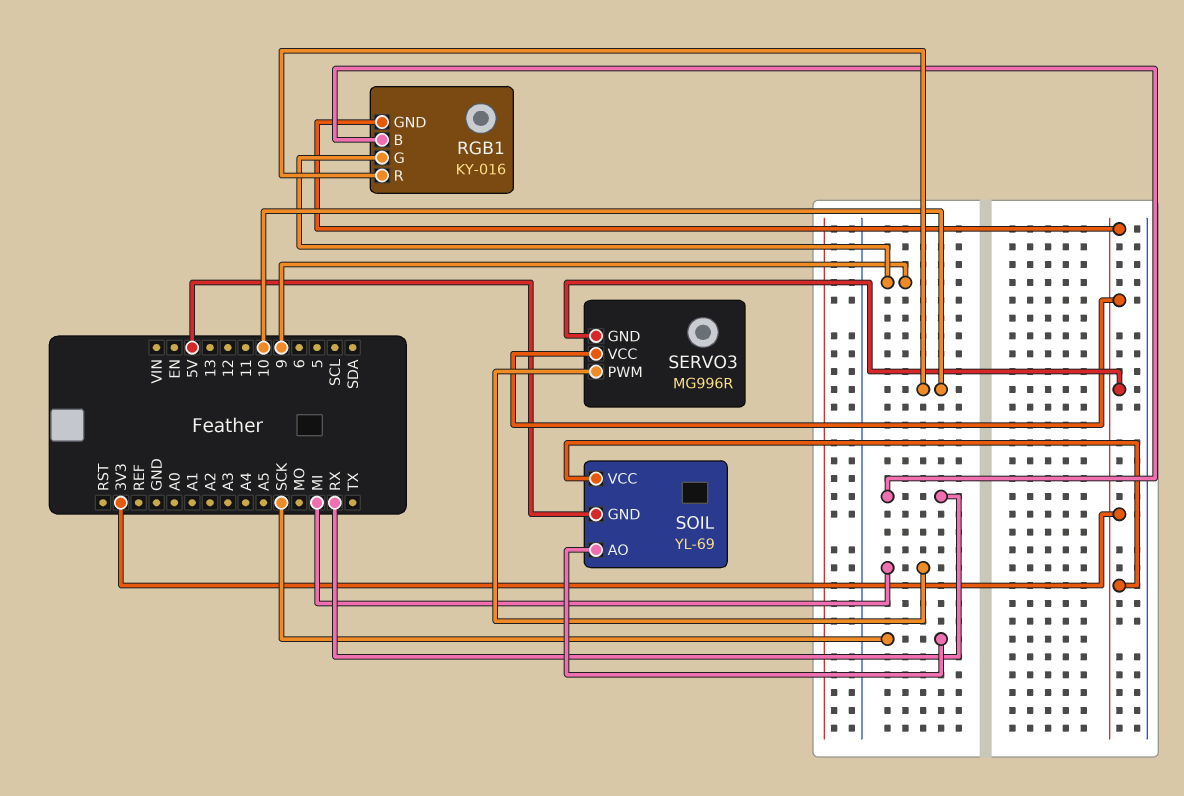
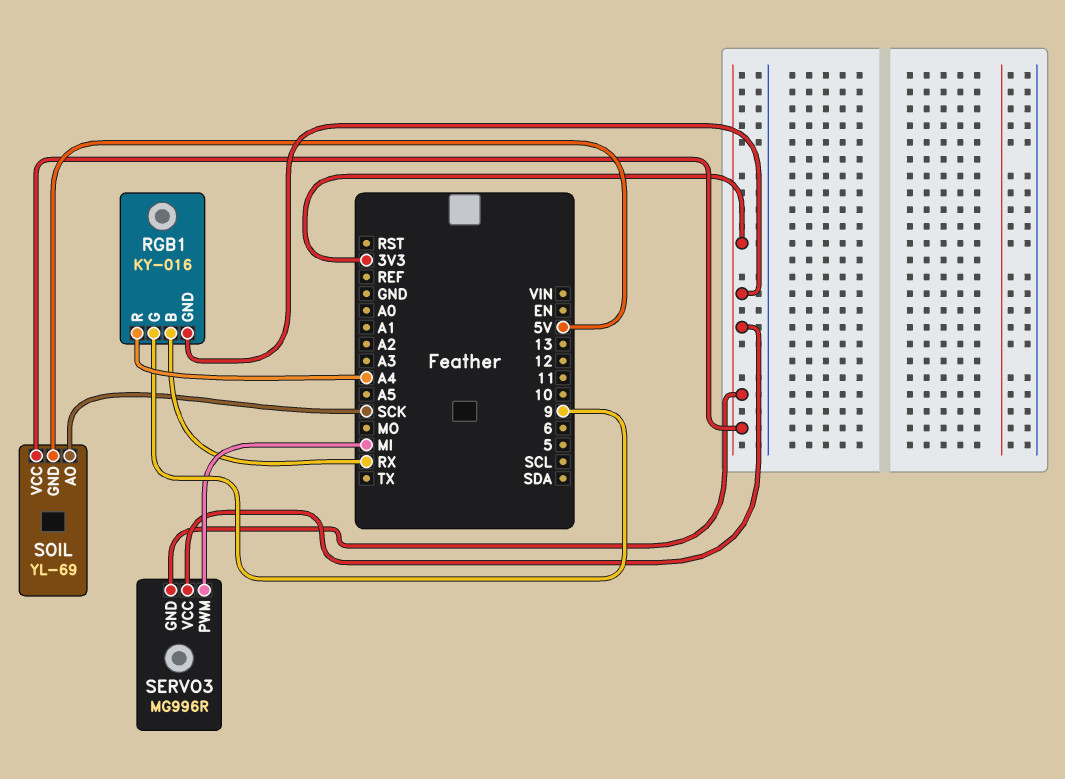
RGB1 pin R: 10 -> A4

